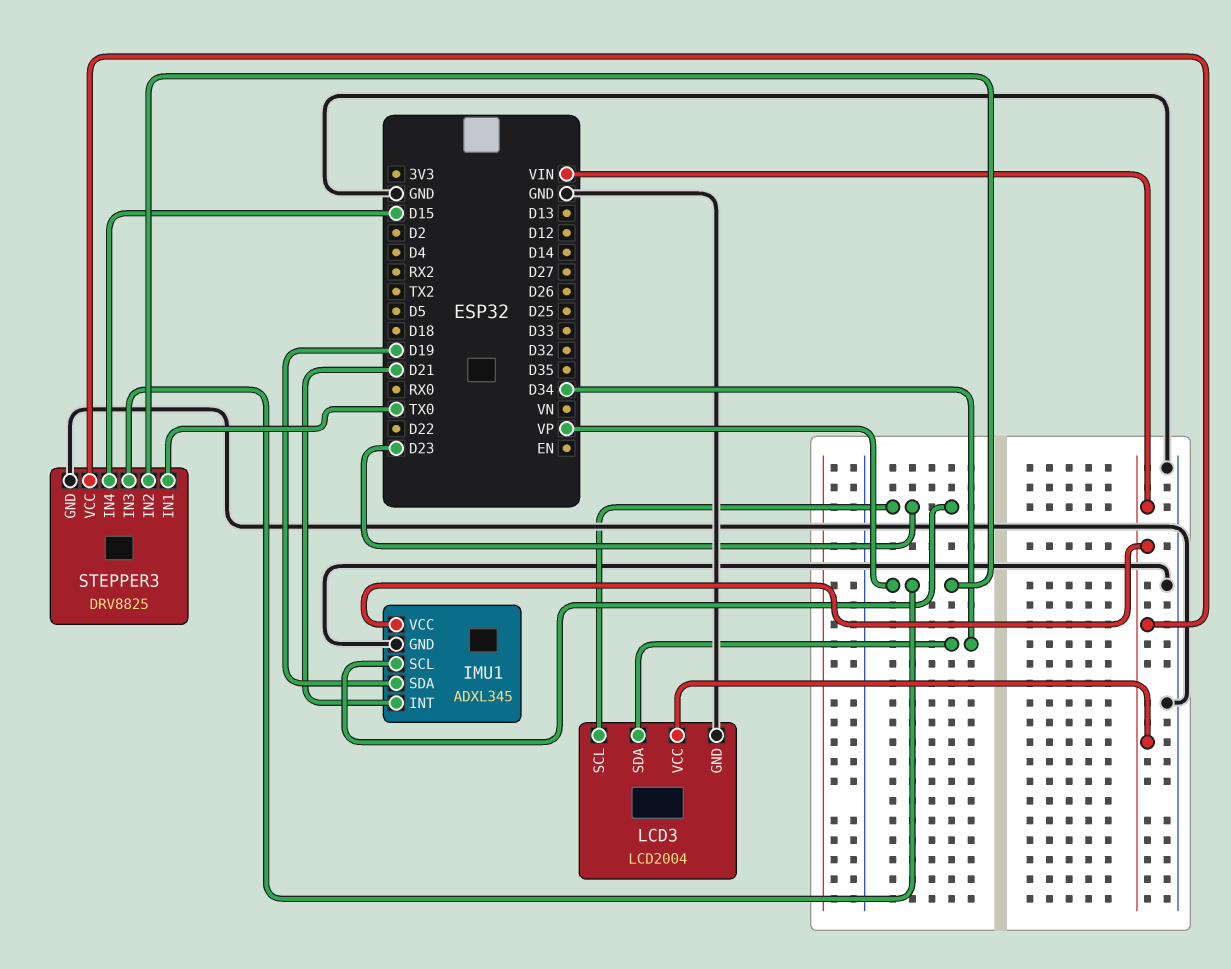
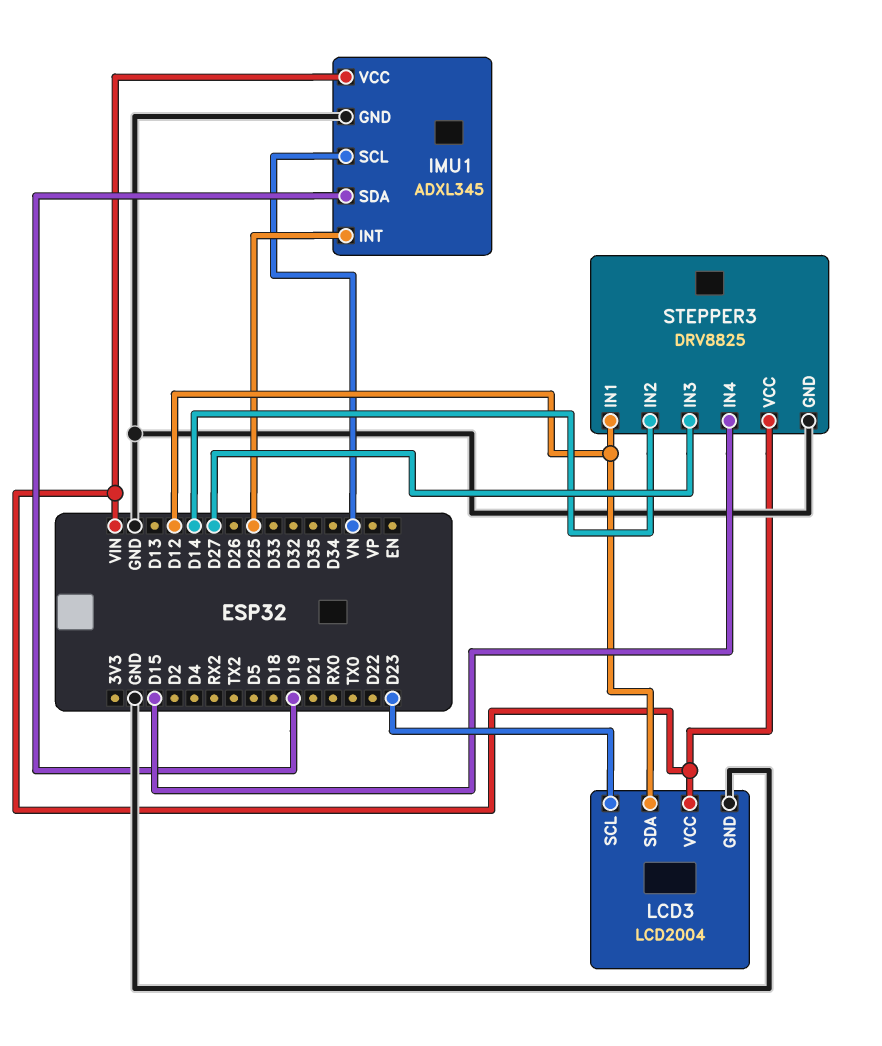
IMU1 pin INT: D21 -> D25
IMU1 pin SCL: D23 -> VN
LCD3 pin SDA: D34 -> D12
STEPPER3 pin IN1: TX0 -> D12
STEPPER3 pin IN2: VP -> D14
STEPPER3 pin IN3: VP -> D27

